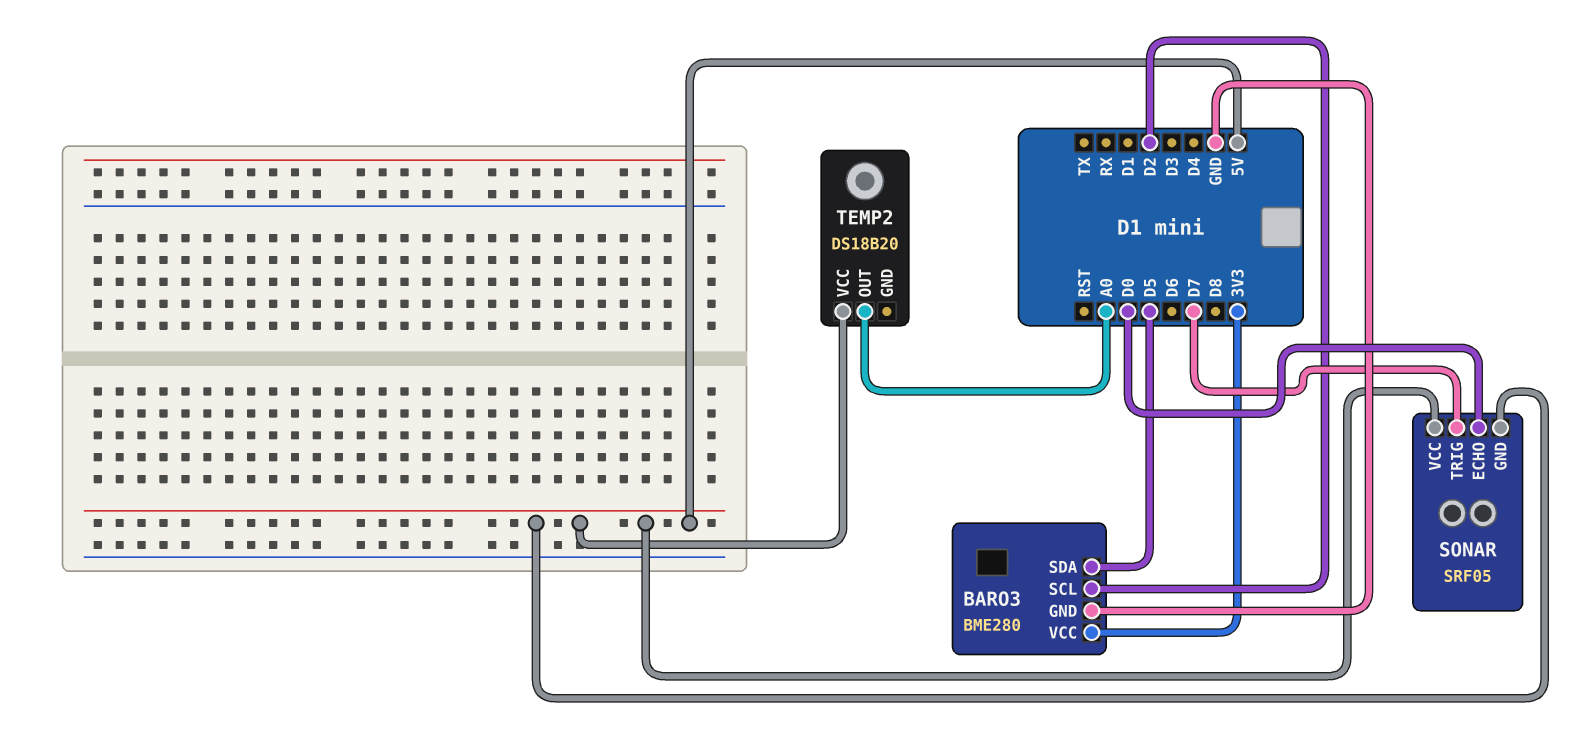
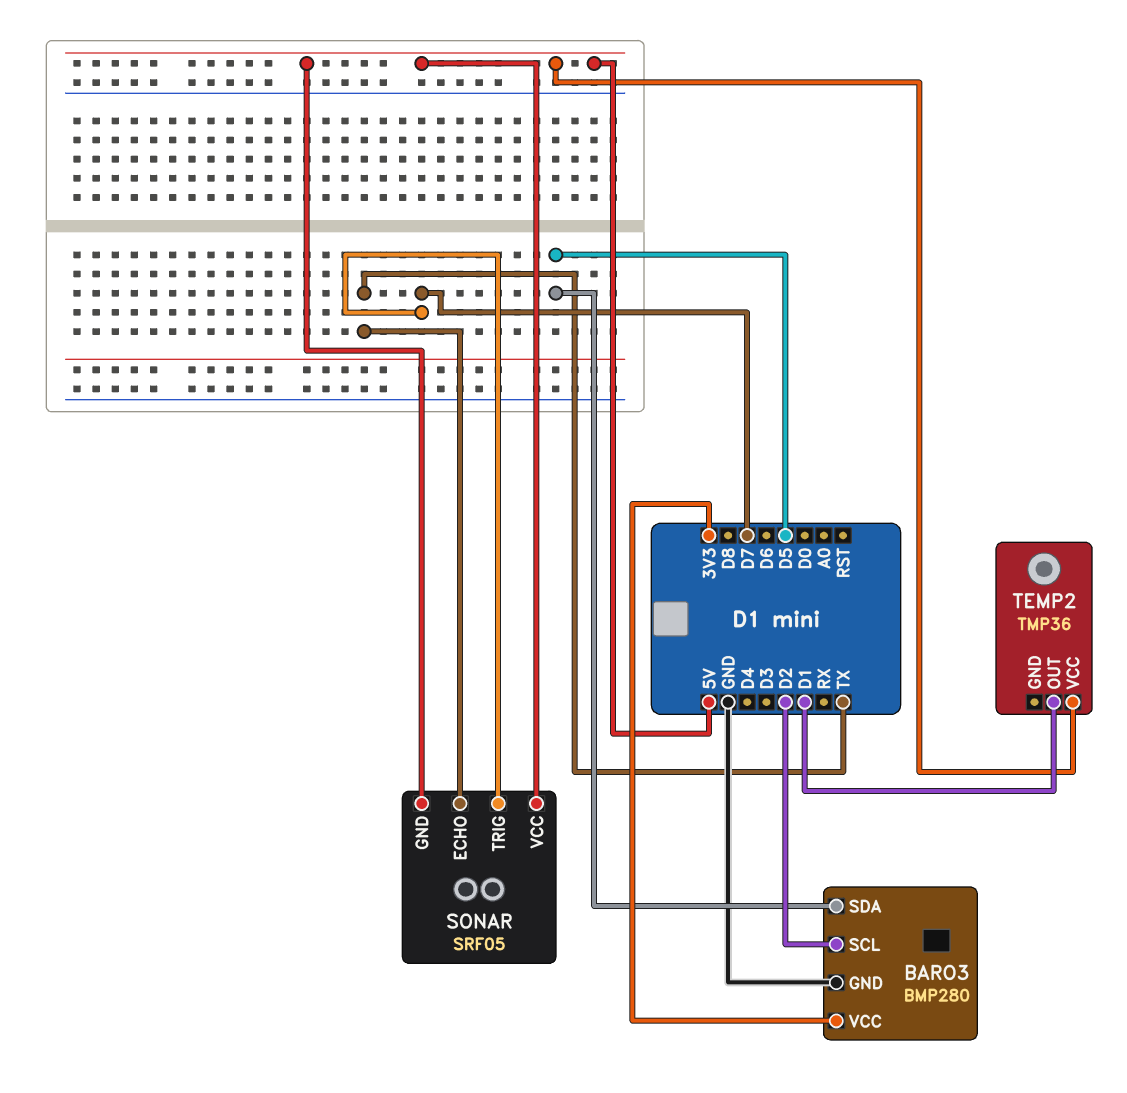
BARO3: BME280 -> BMP280
SONAR pin ECHO: D0 -> TX
TEMP2: DS18B20 -> TMP36
TEMP2 pin OUT: A0 -> D1

